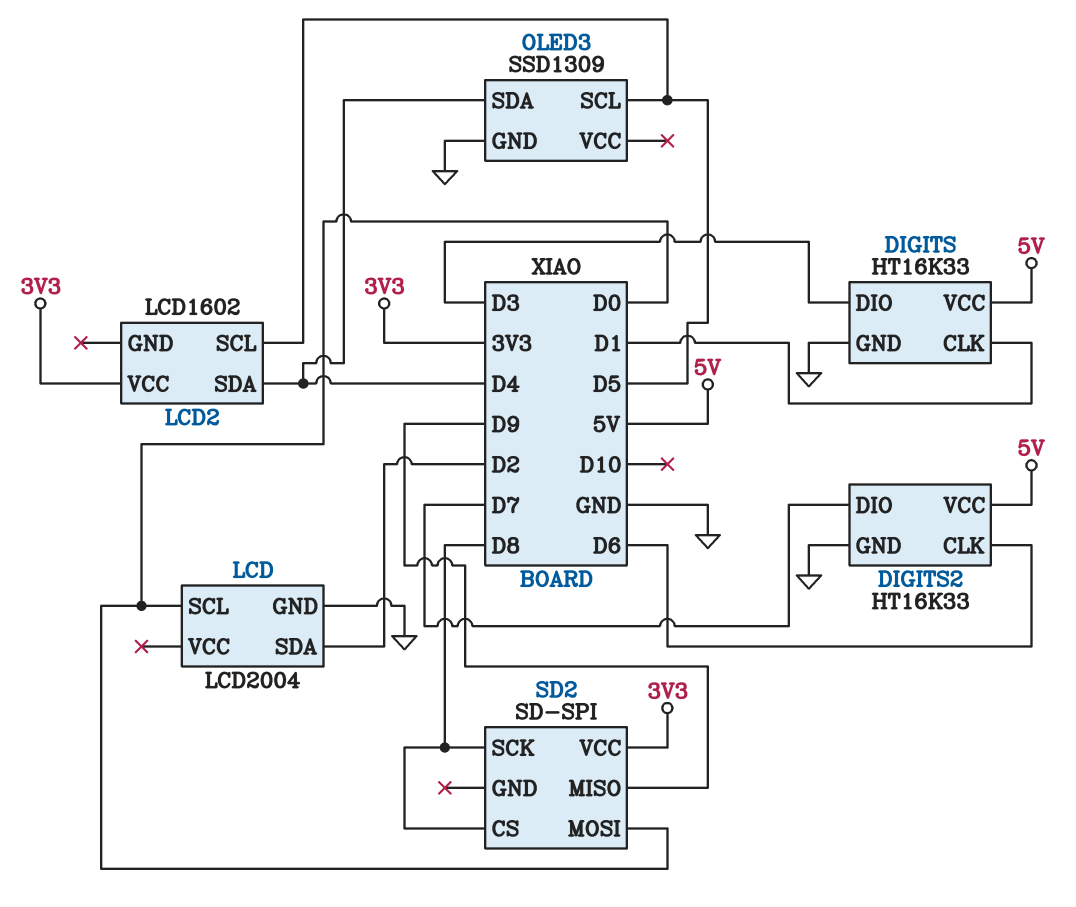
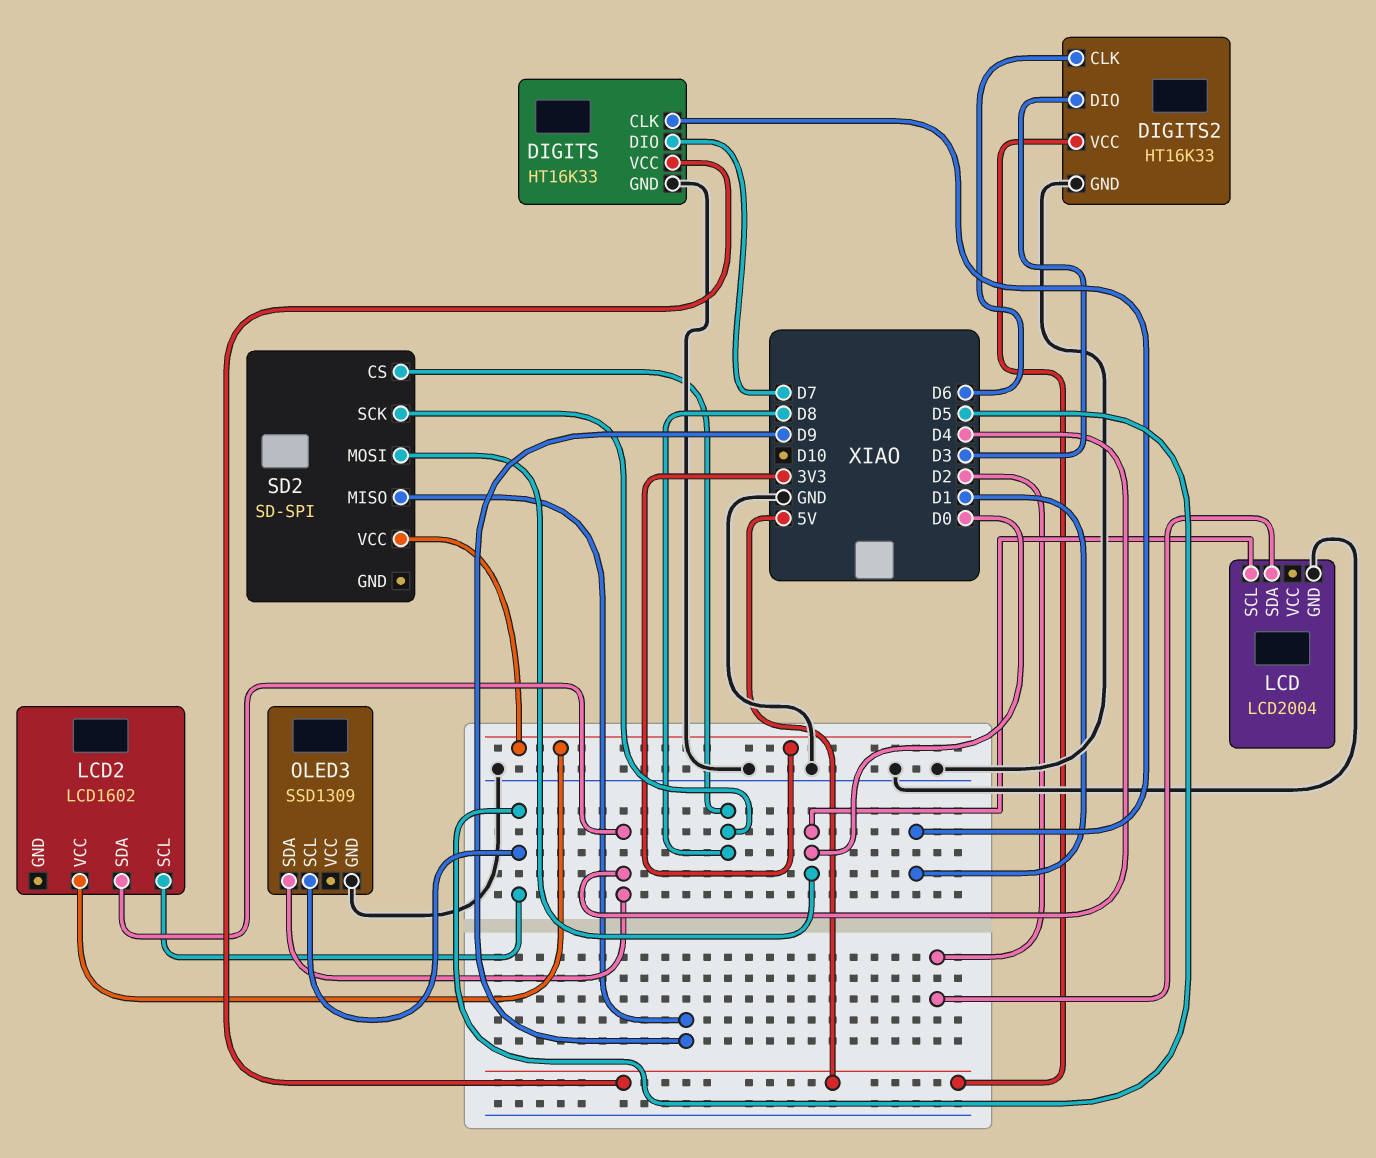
DIGITS pin DIO: D3 -> D7
DIGITS2 pin DIO: D7 -> D3

